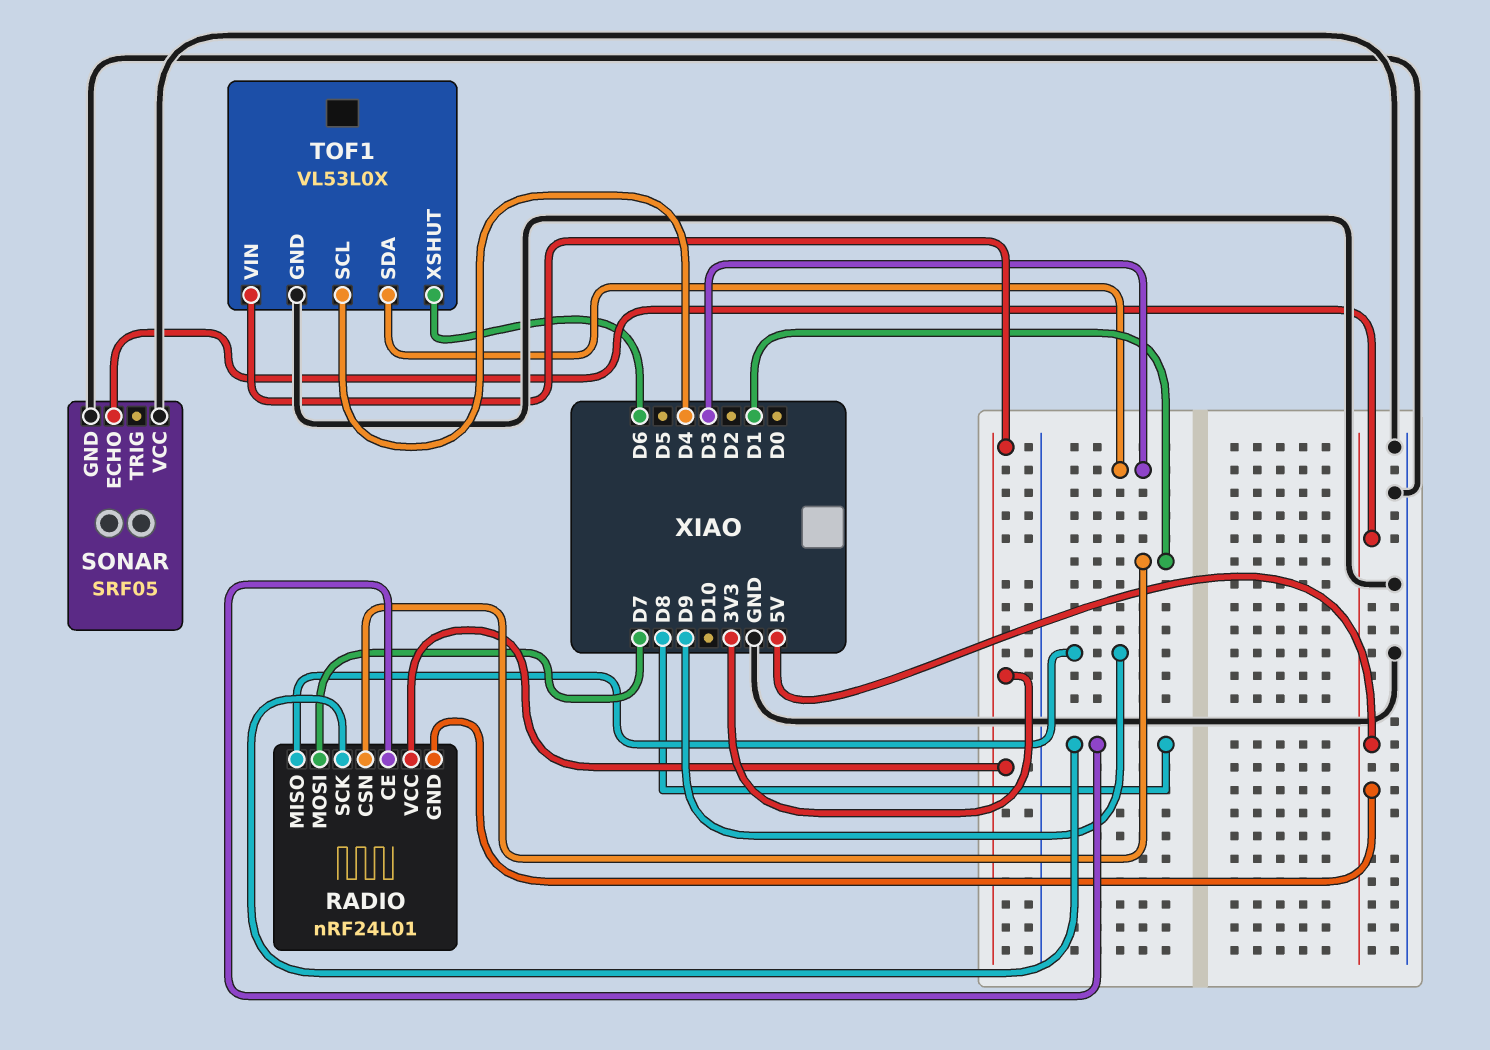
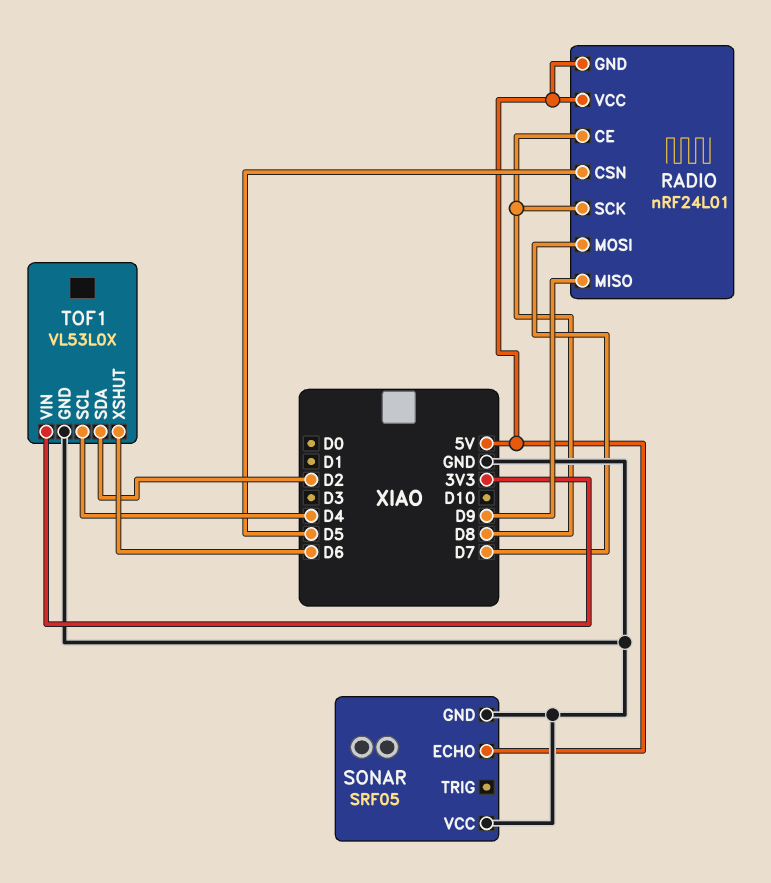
RADIO pin CSN: D1 -> D5
RADIO pin VCC: 3V3 -> 5V
TOF1 pin SDA: D3 -> D2

